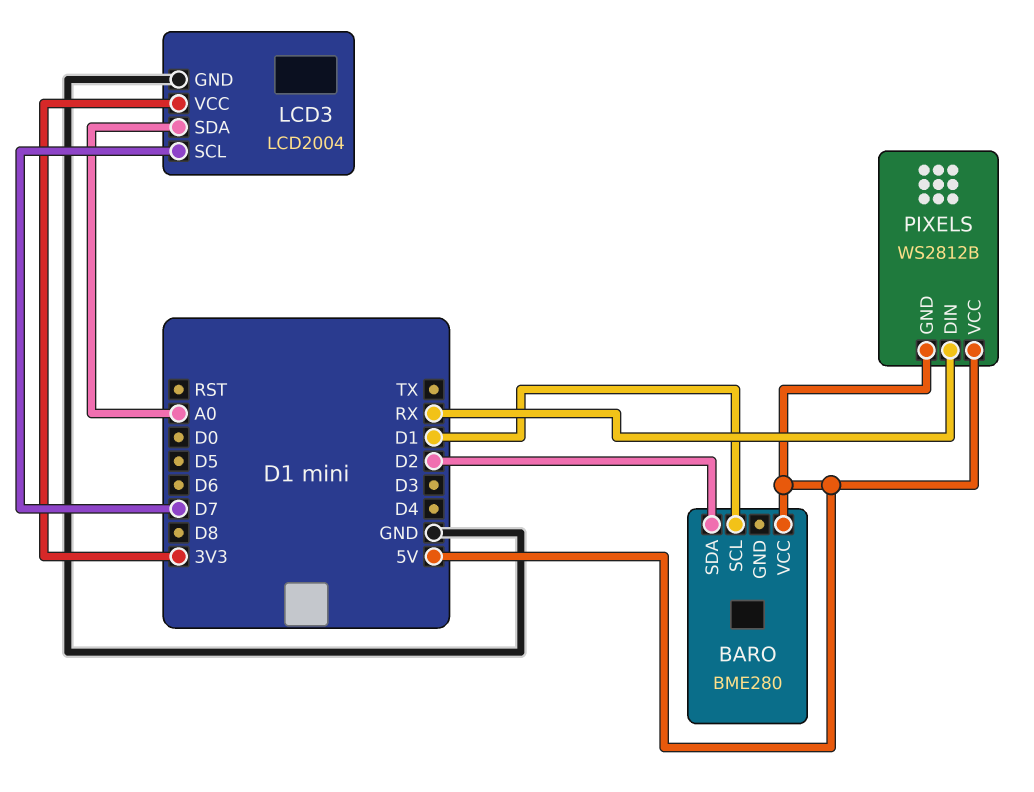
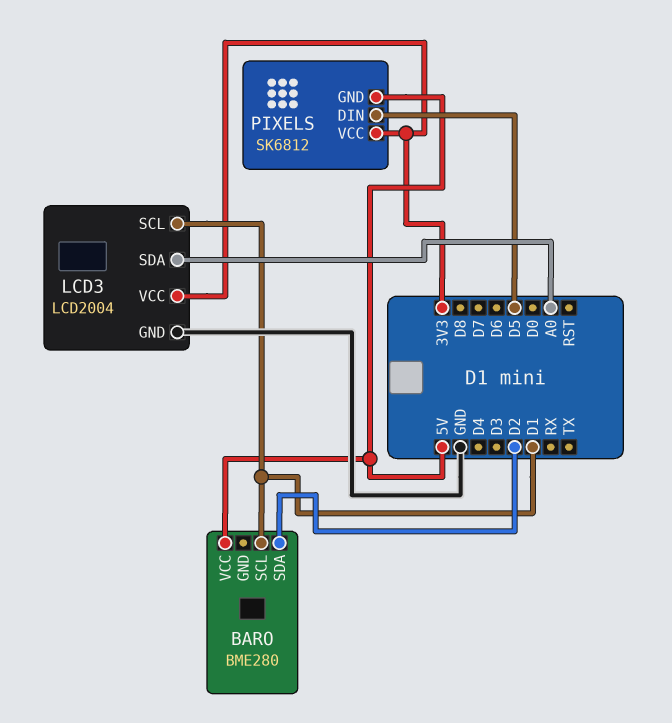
LCD3 pin SCL: D7 -> D1
PIXELS: WS2812B -> SK6812
PIXELS pin DIN: RX -> D5
PIXELS pin VCC: 5V -> 3V3

